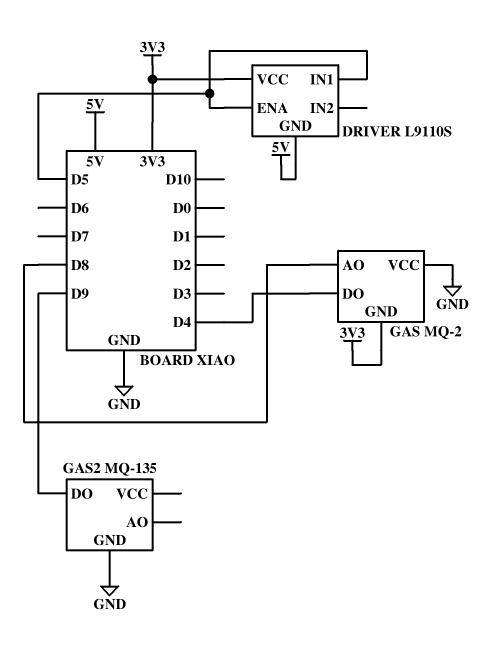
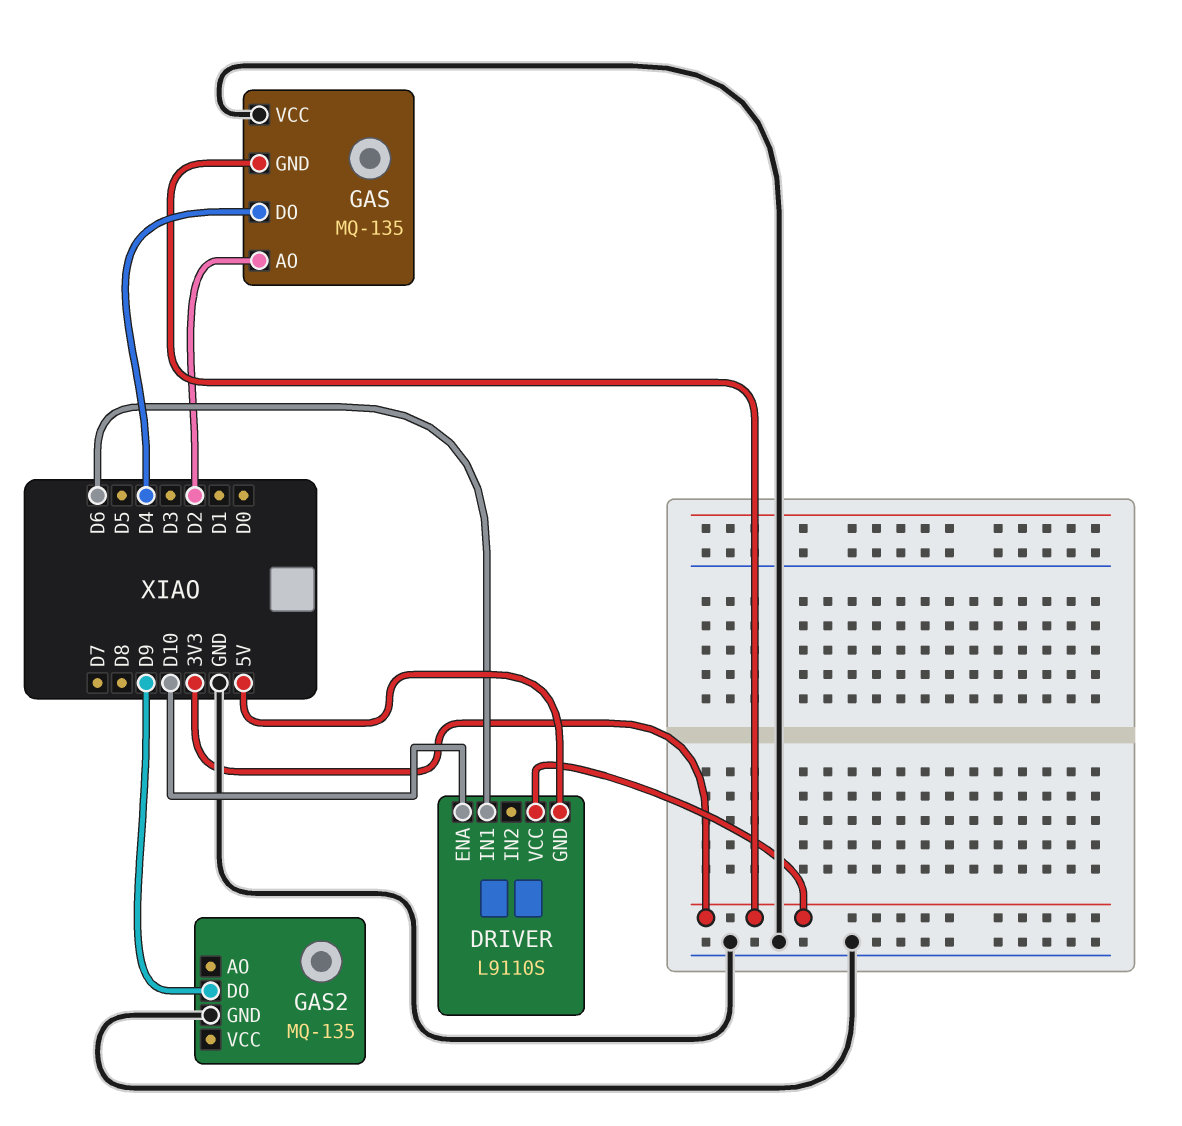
DRIVER pin ENA: D5 -> D10
DRIVER pin IN1: D5 -> D6
GAS: MQ-2 -> MQ-135
GAS pin AO: D8 -> D2

